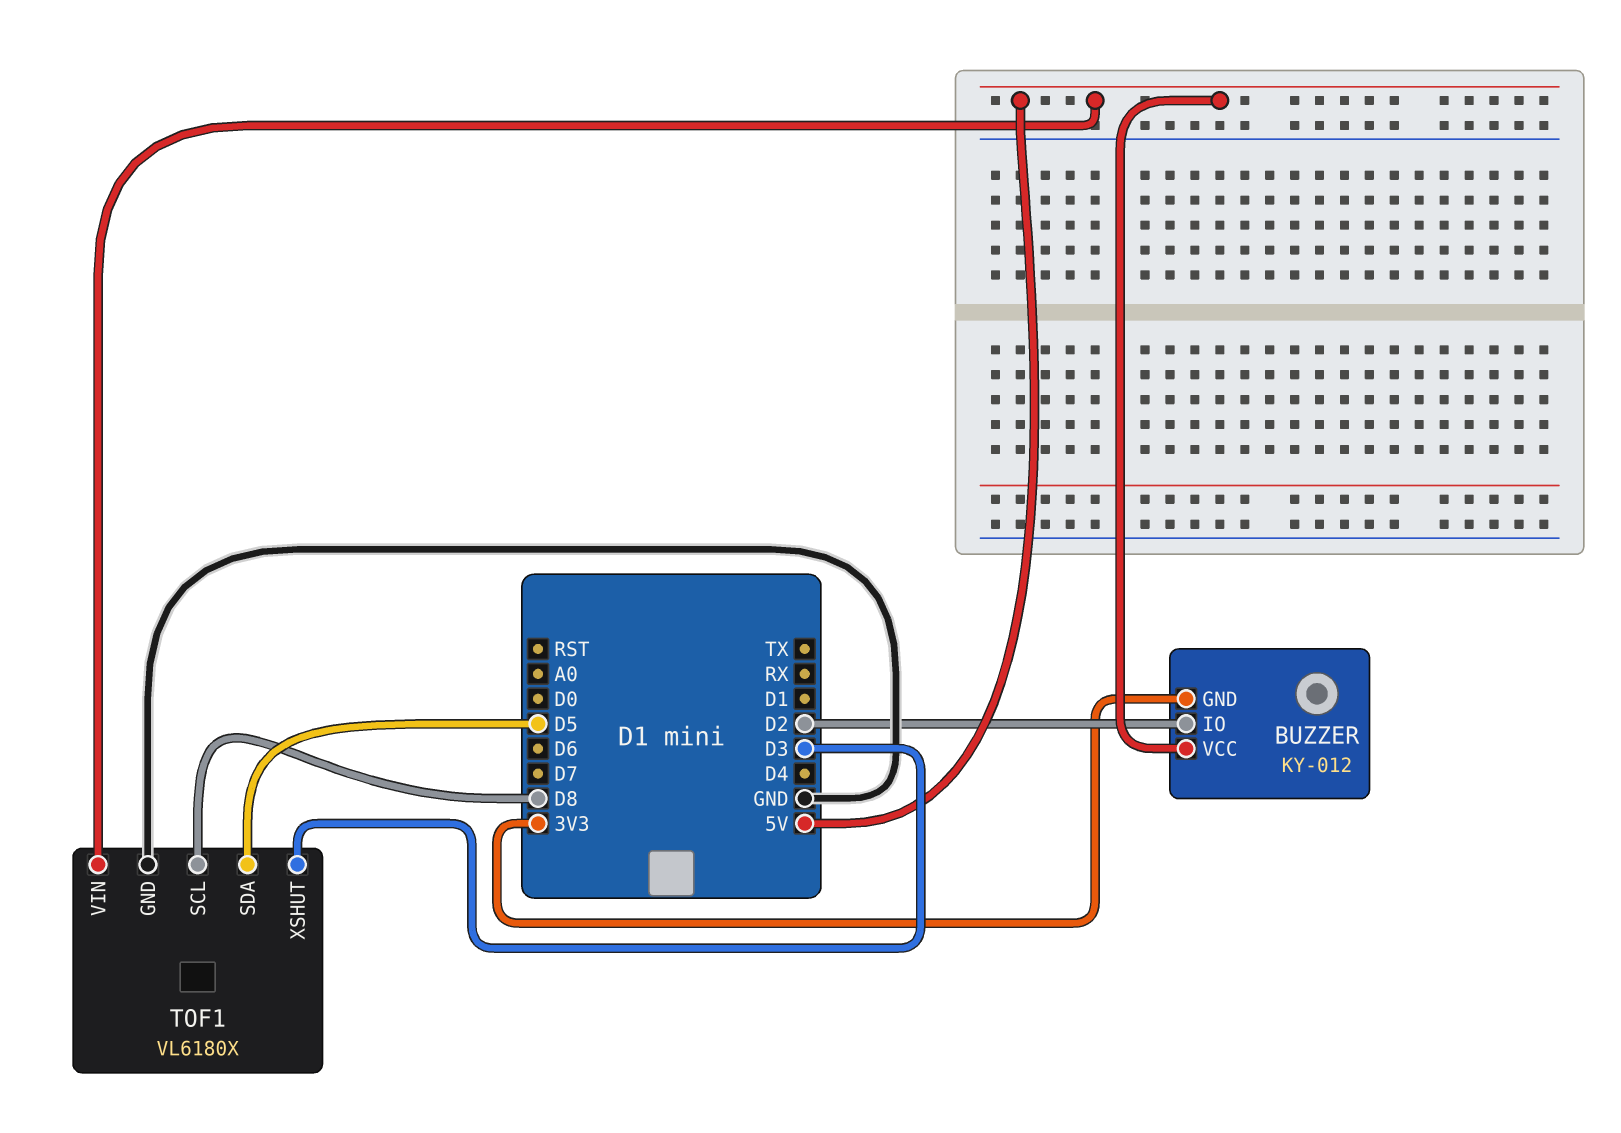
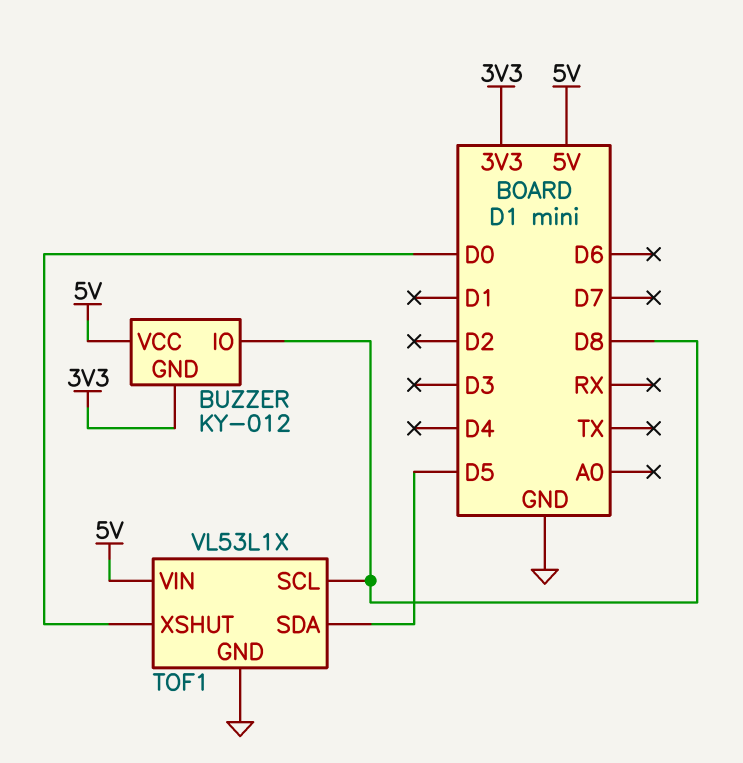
BUZZER pin IO: D2 -> D8
TOF1: VL6180X -> VL53L1X
TOF1 pin XSHUT: D3 -> D0

